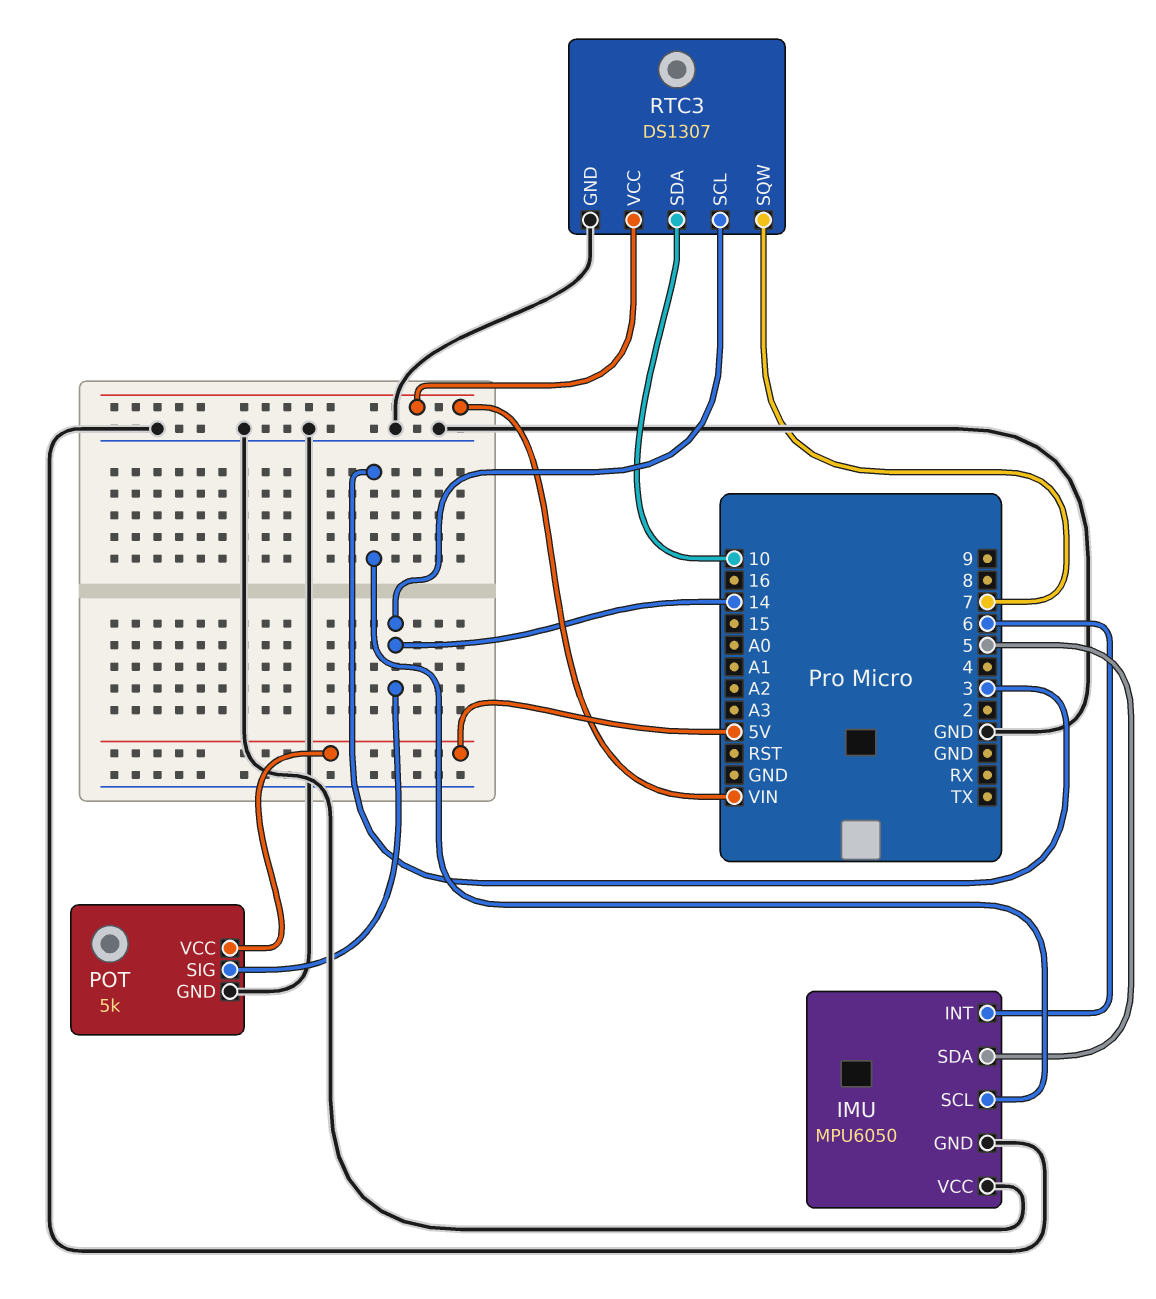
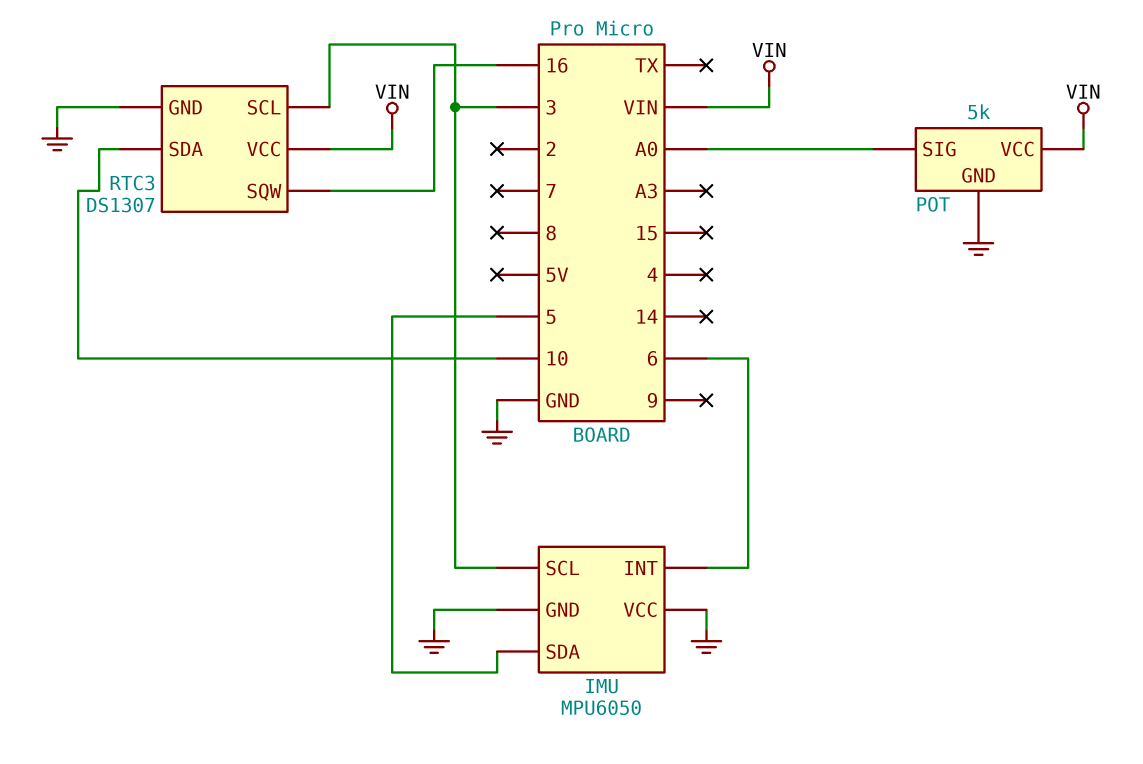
POT pin SIG: 14 -> A0
POT pin VCC: 5V -> VIN
RTC3 pin SCL: 14 -> 3
RTC3 pin SQW: 7 -> 16

